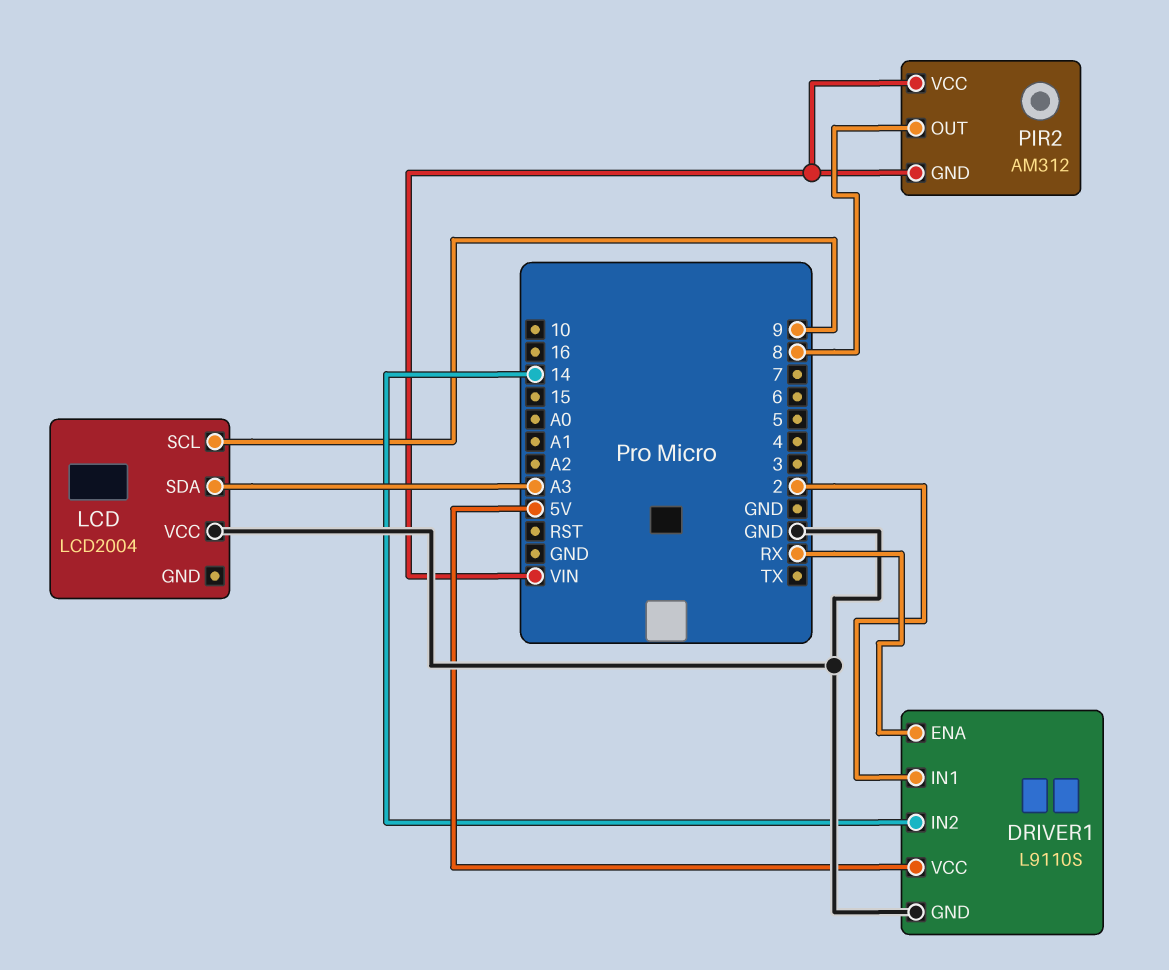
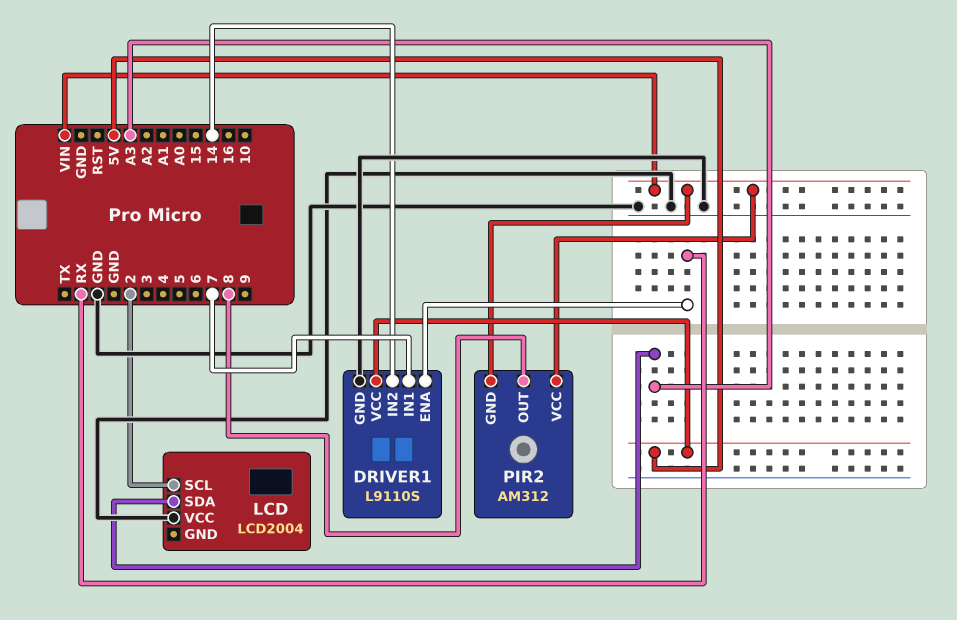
DRIVER1 pin IN1: 2 -> 7
LCD pin SCL: 9 -> 2

